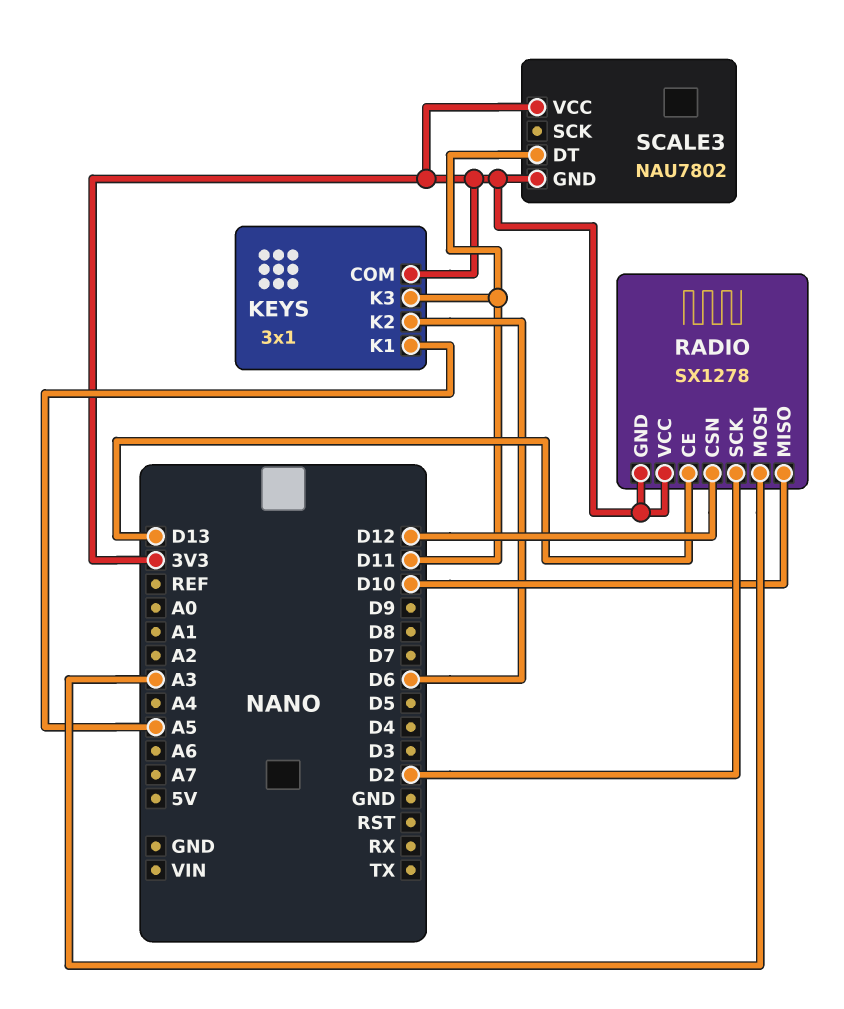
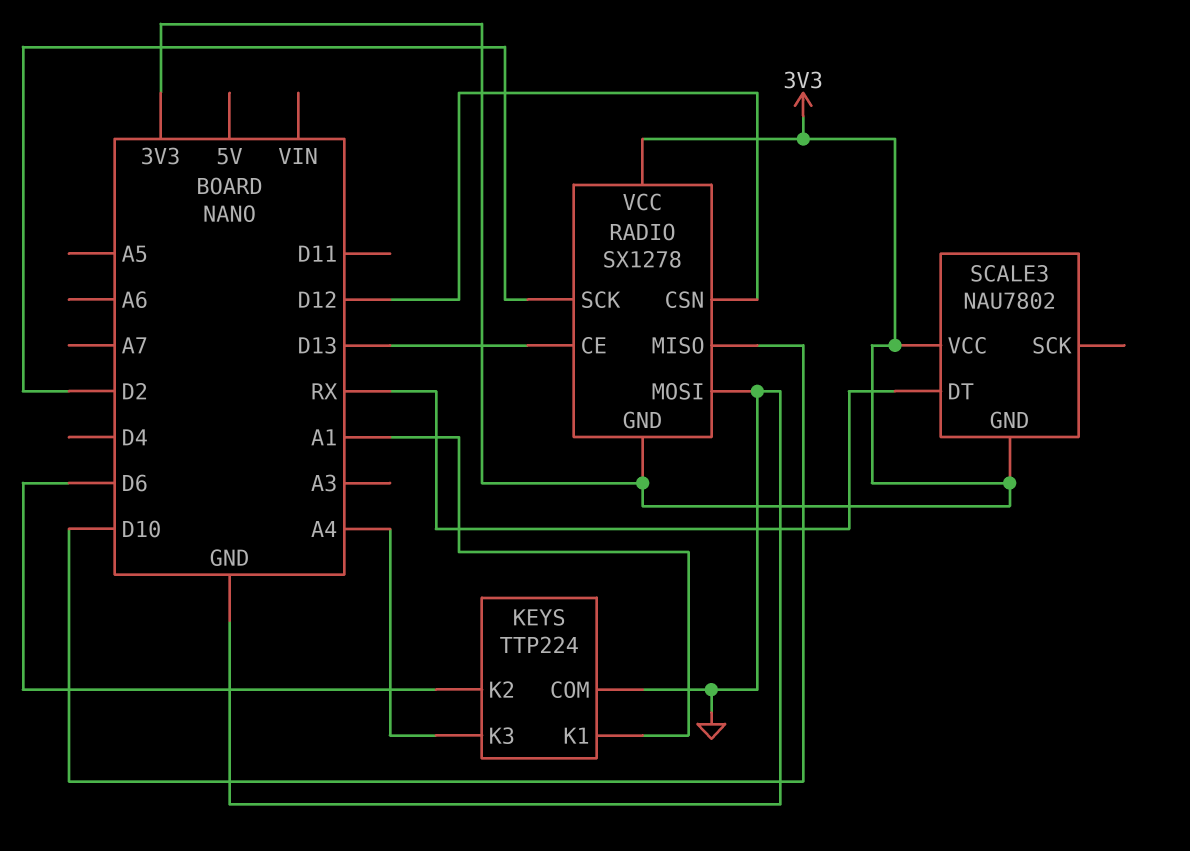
KEYS: 3x1 -> TTP224
KEYS pin COM: 3V3 -> GND
KEYS pin K1: A5 -> A1
KEYS pin K3: D11 -> A4
RADIO pin MOSI: A3 -> GND
SCALE3 pin DT: D11 -> RX

